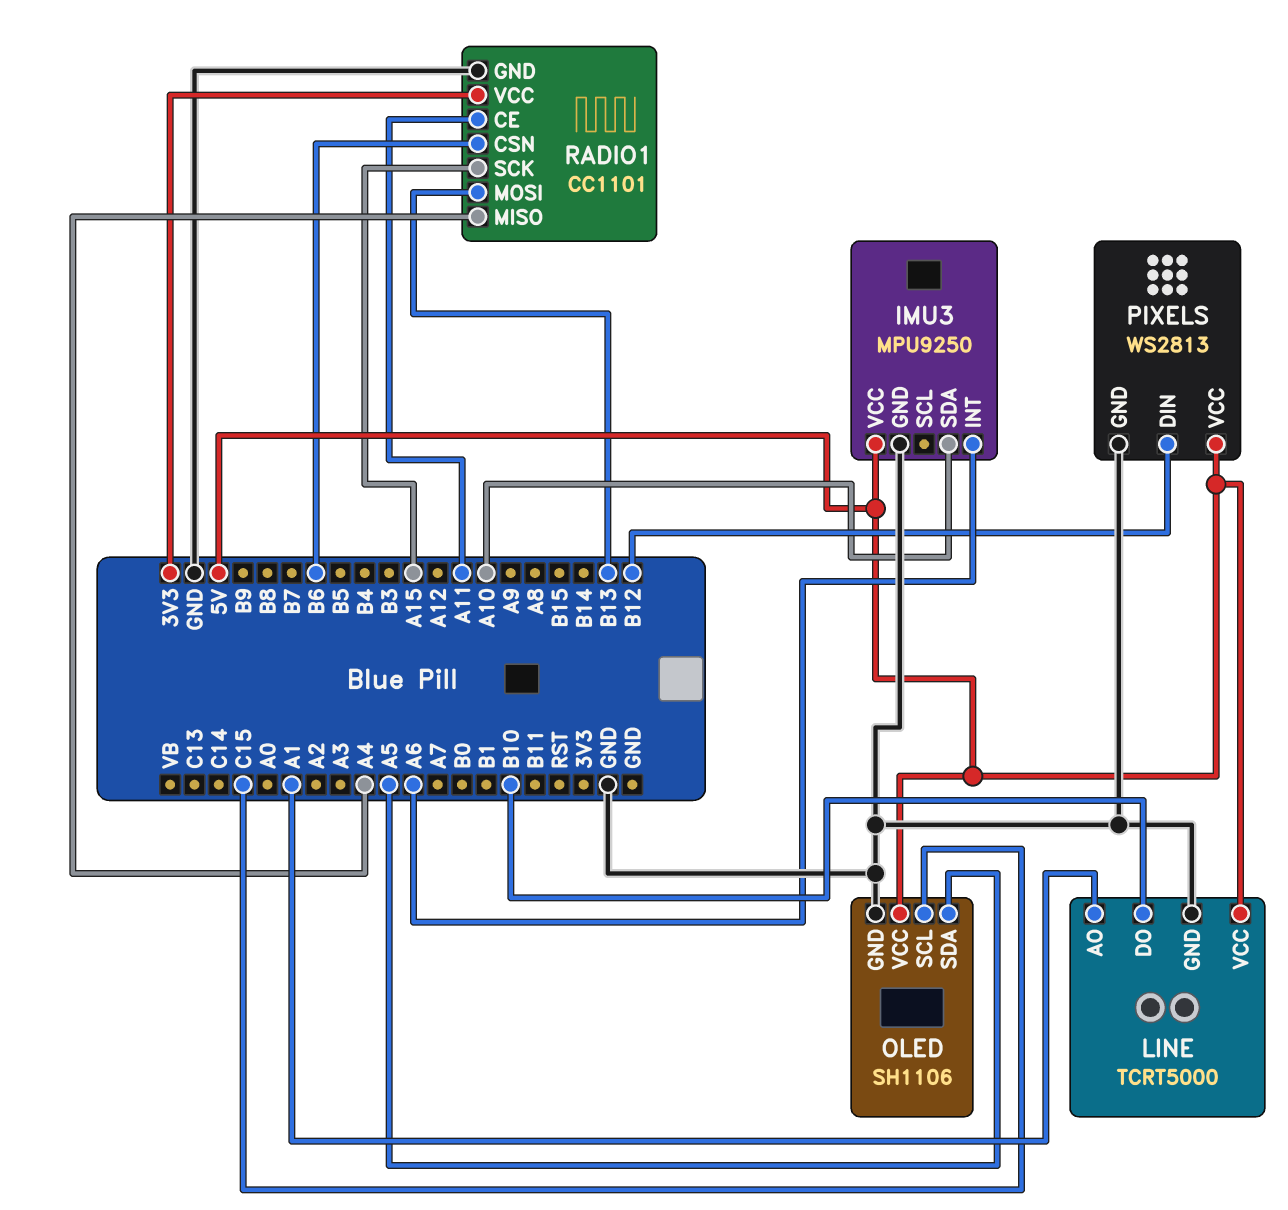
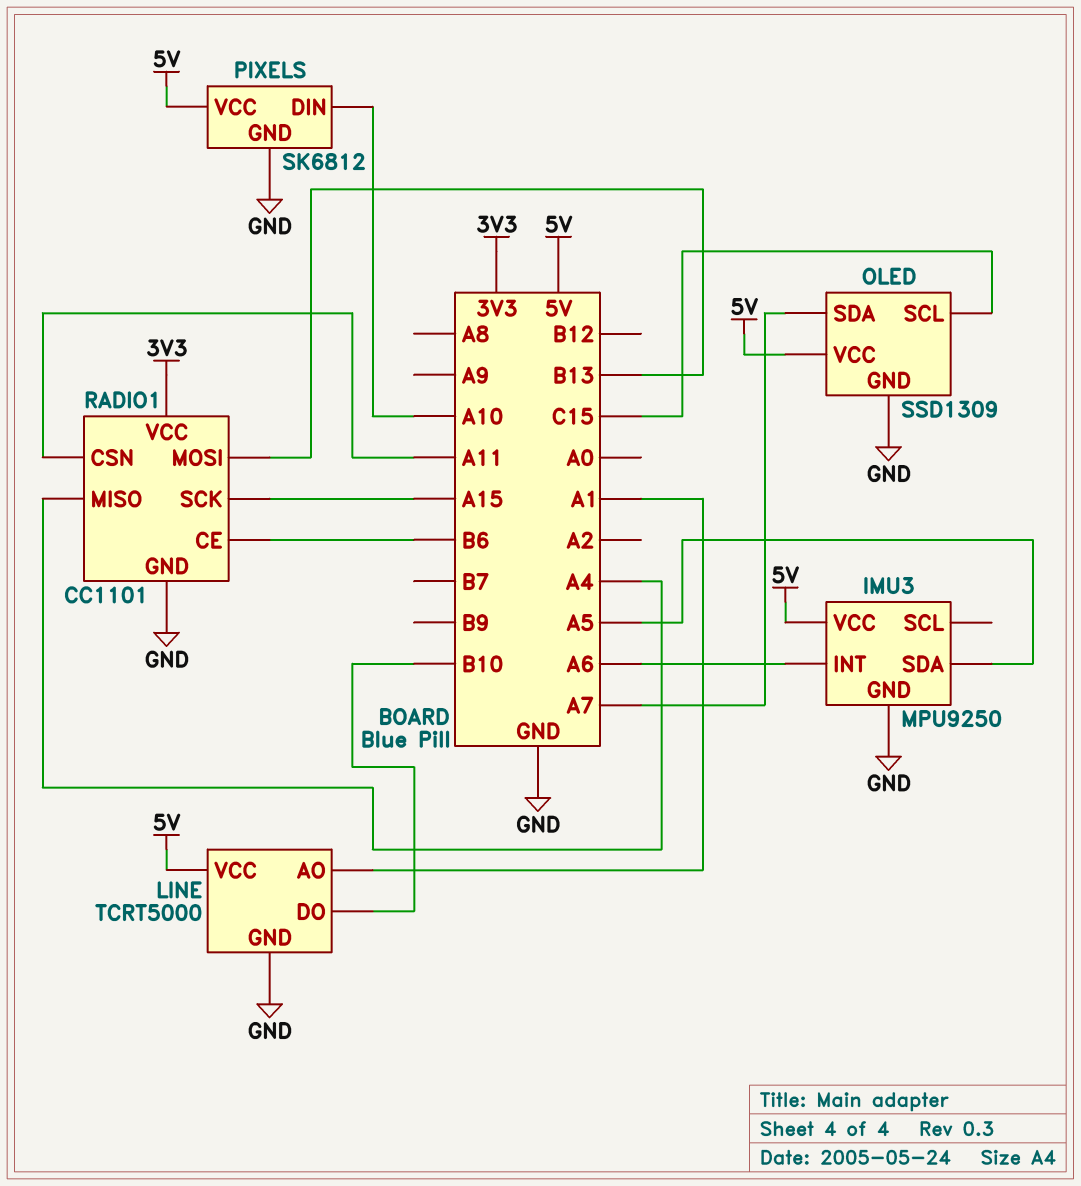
IMU3 pin SDA: A10 -> A5
OLED: SH1106 -> SSD1309
OLED pin SDA: A5 -> A7
PIXELS: WS2813 -> SK6812
PIXELS pin DIN: B12 -> A10
RADIO1 pin CE: A11 -> B6
RADIO1 pin CSN: B6 -> A11

